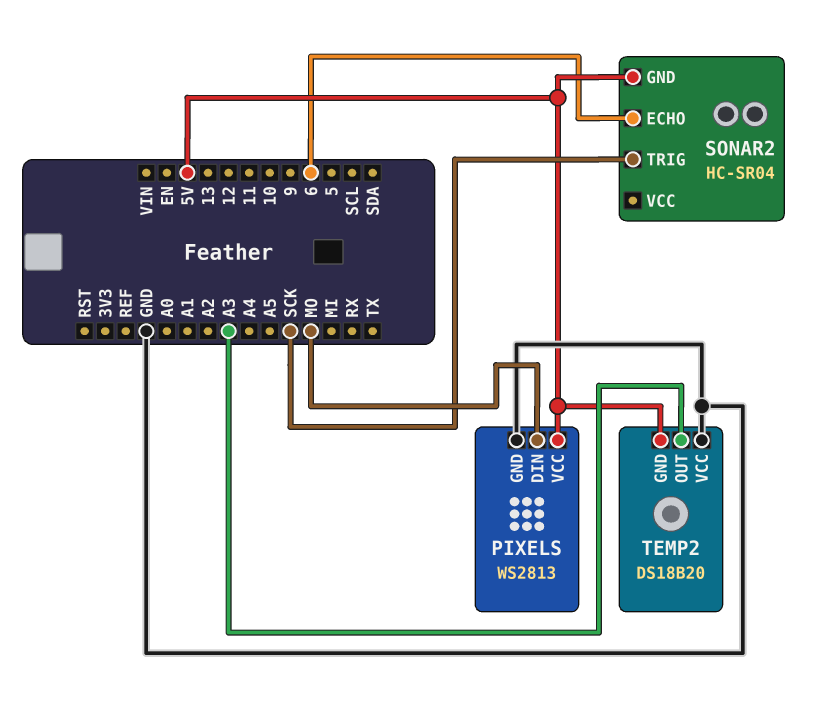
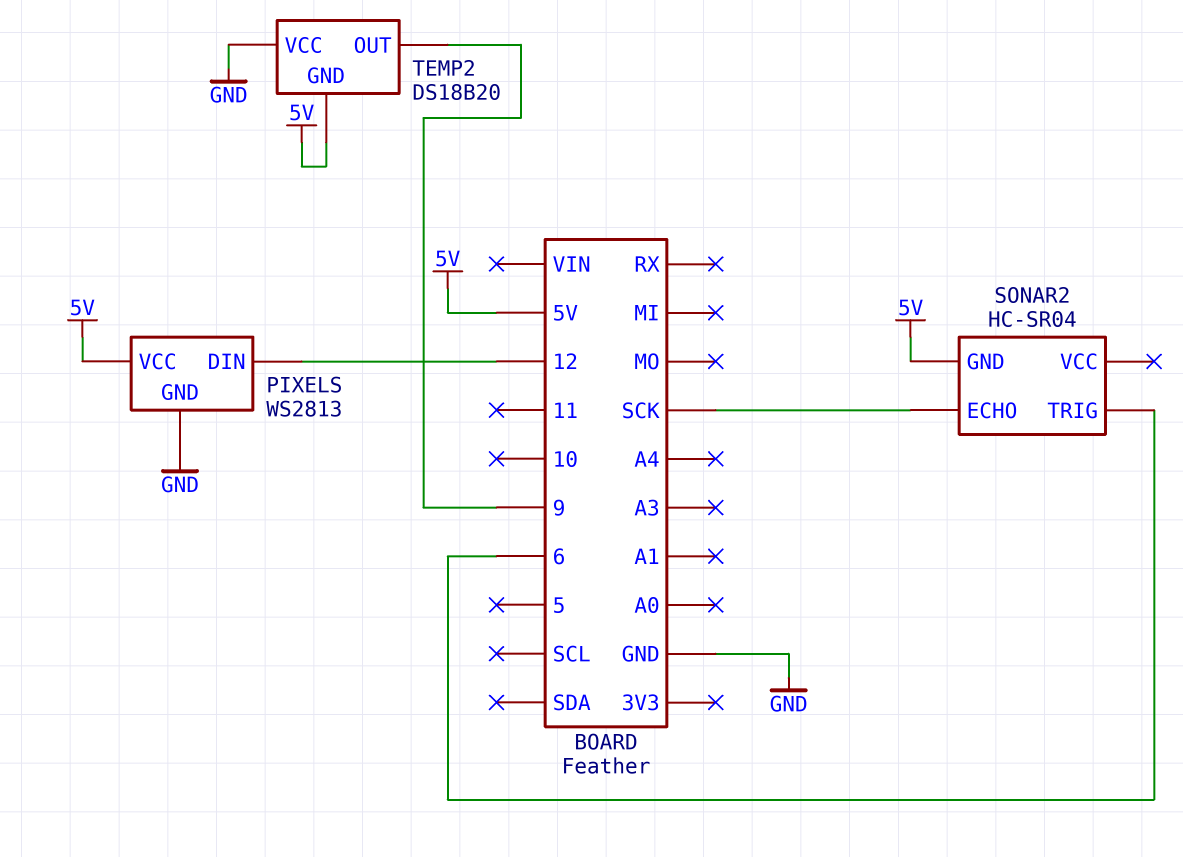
PIXELS pin DIN: MO -> 12
SONAR2 pin ECHO: 6 -> SCK
SONAR2 pin TRIG: SCK -> 6
TEMP2 pin OUT: A3 -> 9

